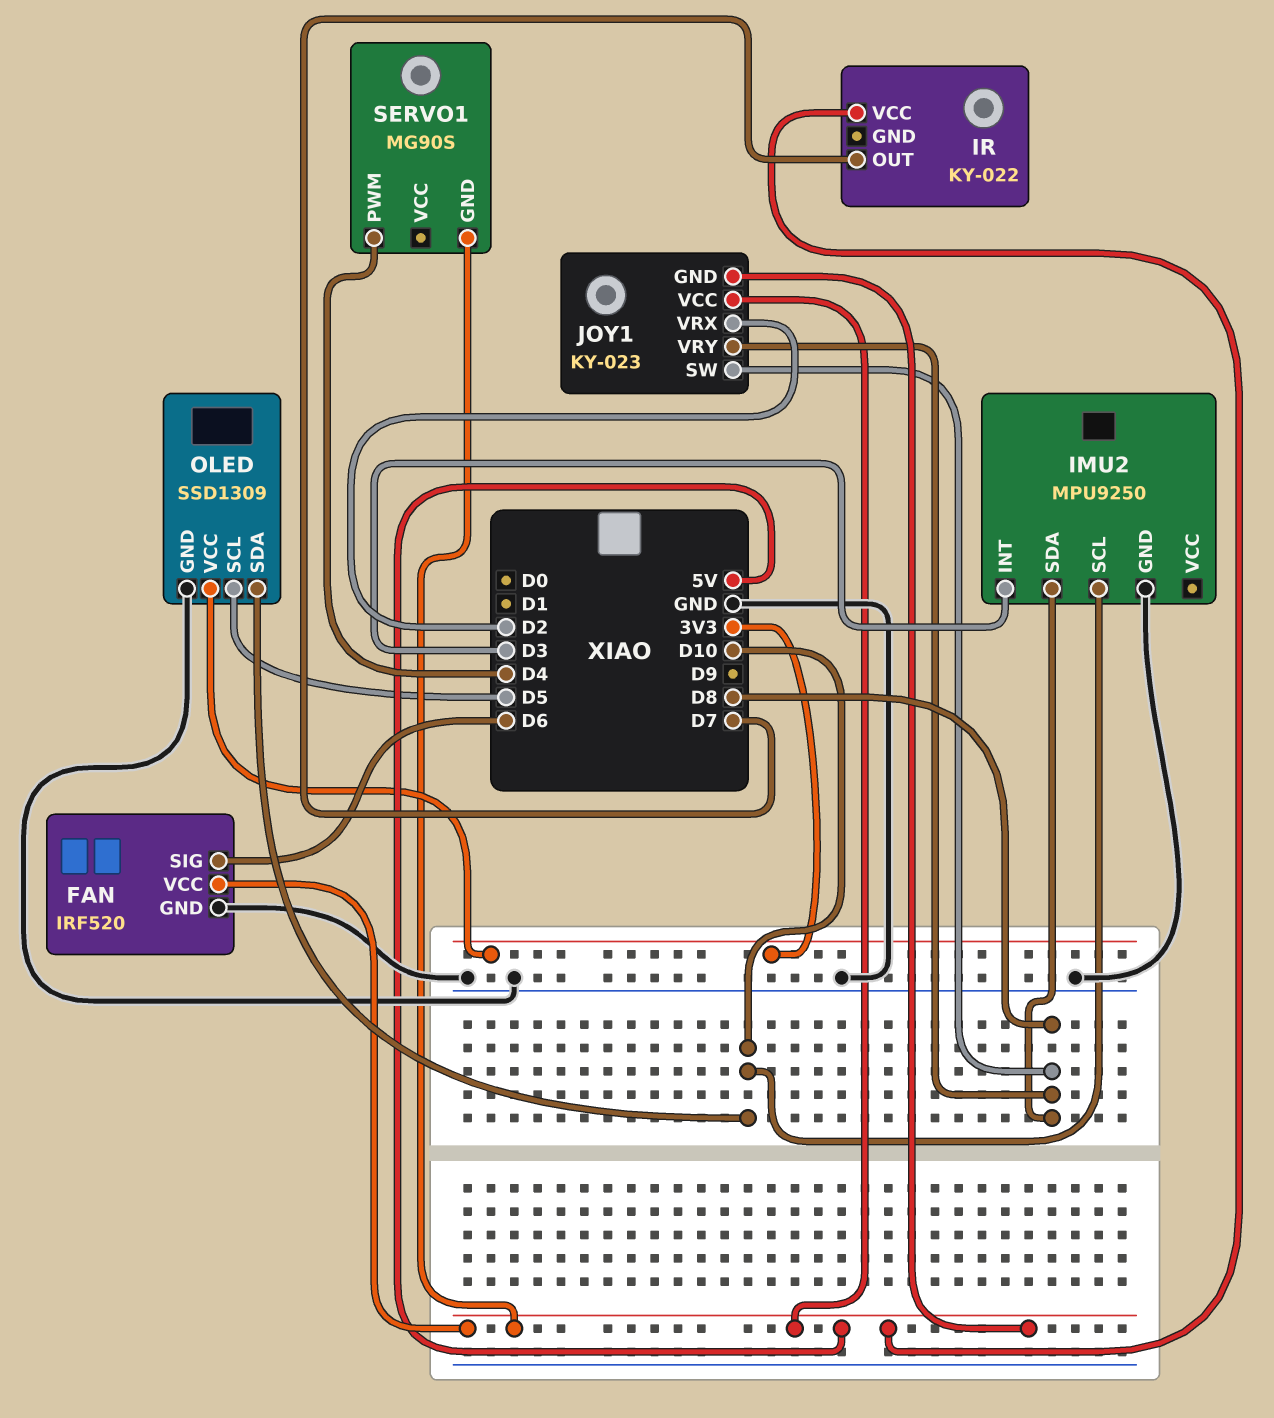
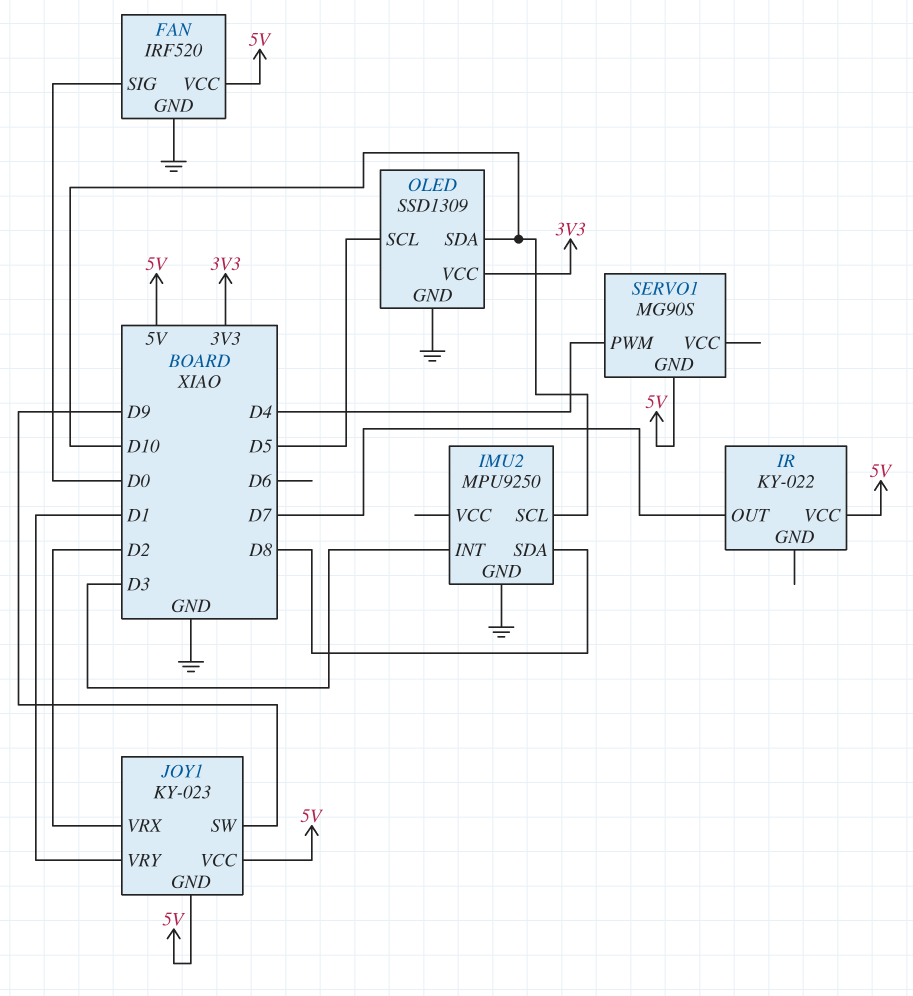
FAN pin SIG: D6 -> D0
JOY1 pin SW: D8 -> D9
JOY1 pin VRY: D8 -> D1

